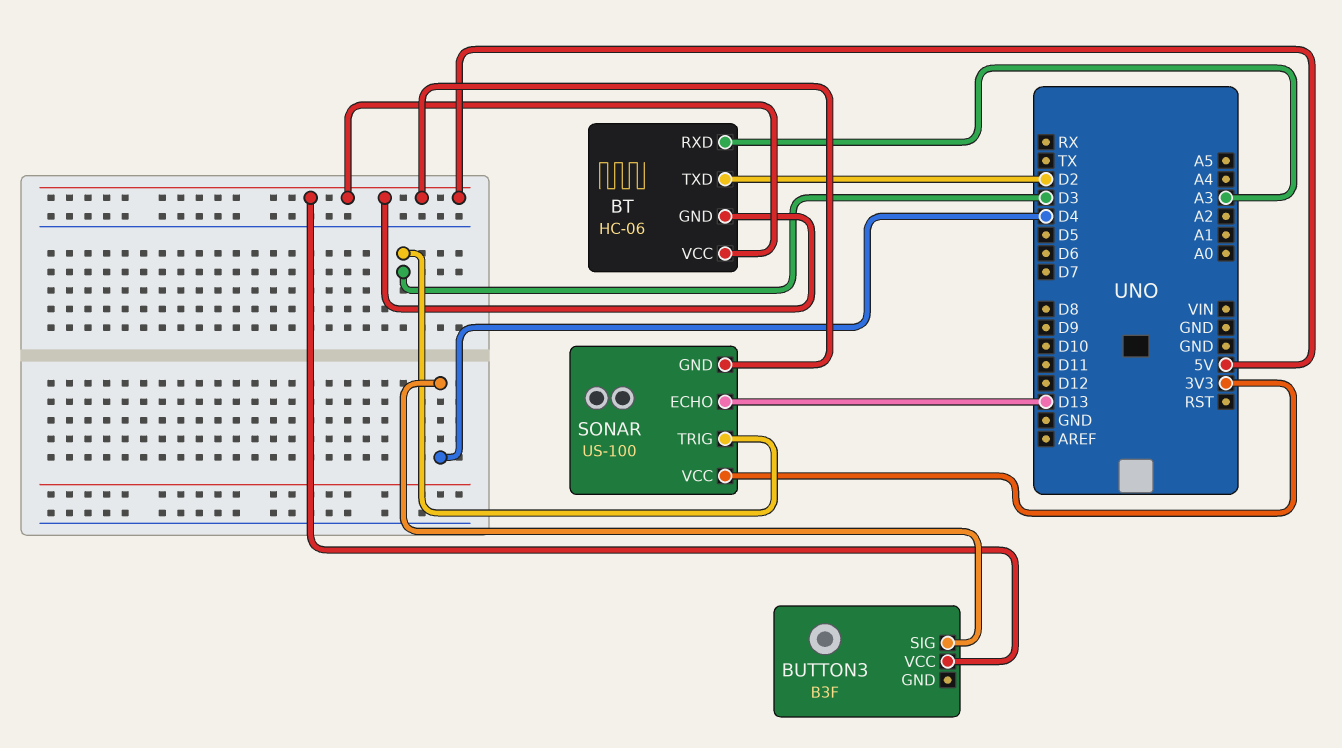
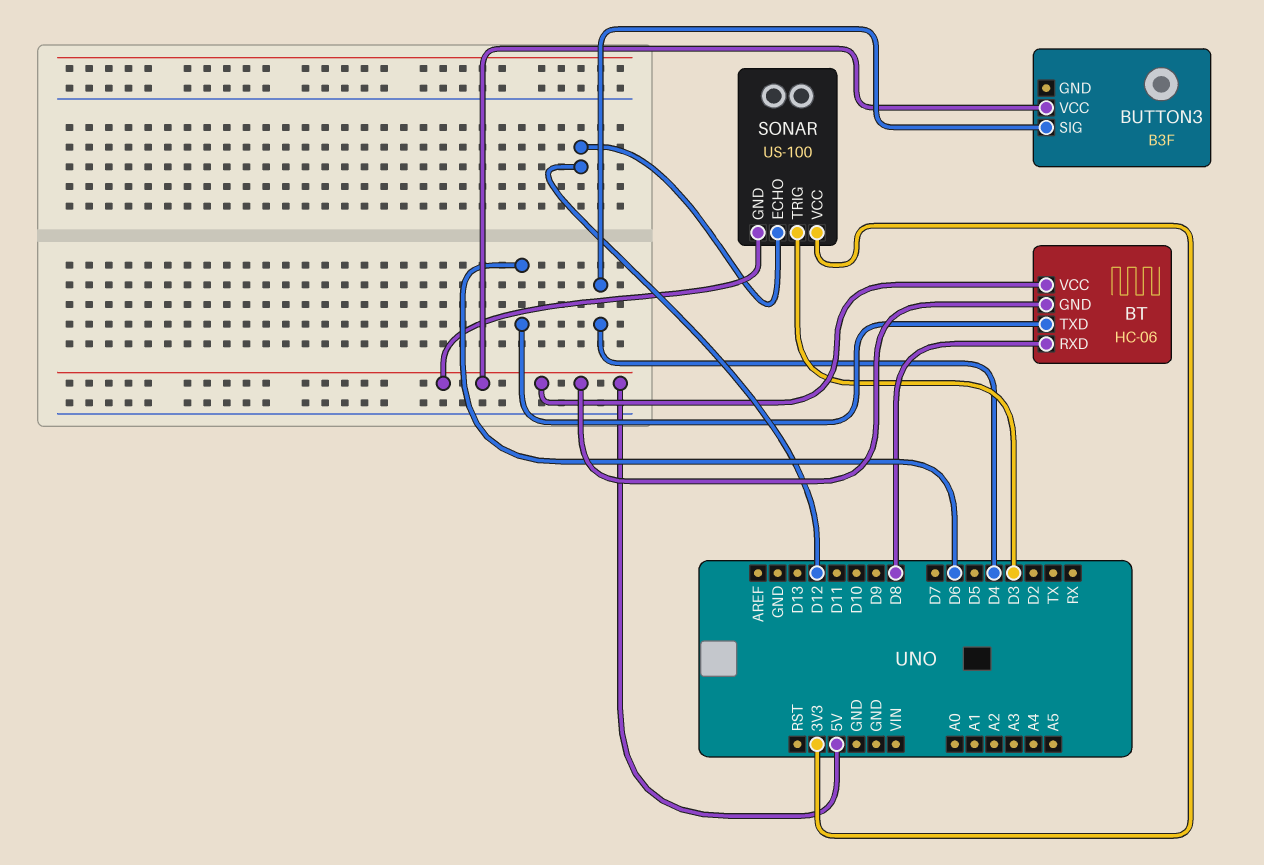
BT pin RXD: A3 -> D8
BT pin TXD: D2 -> D6
SONAR pin ECHO: D13 -> D12

